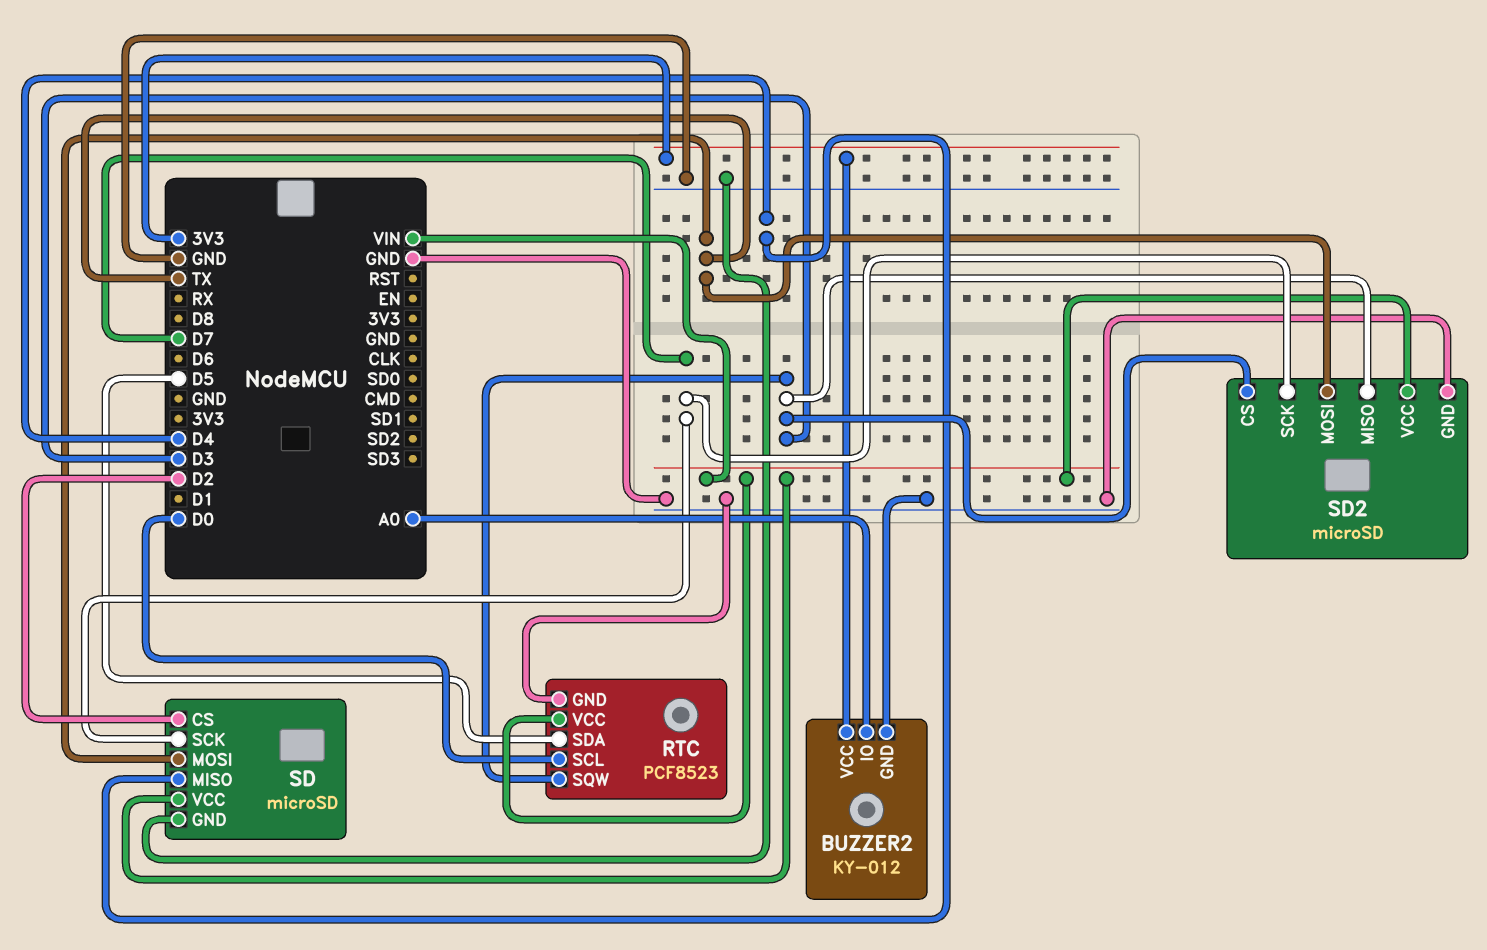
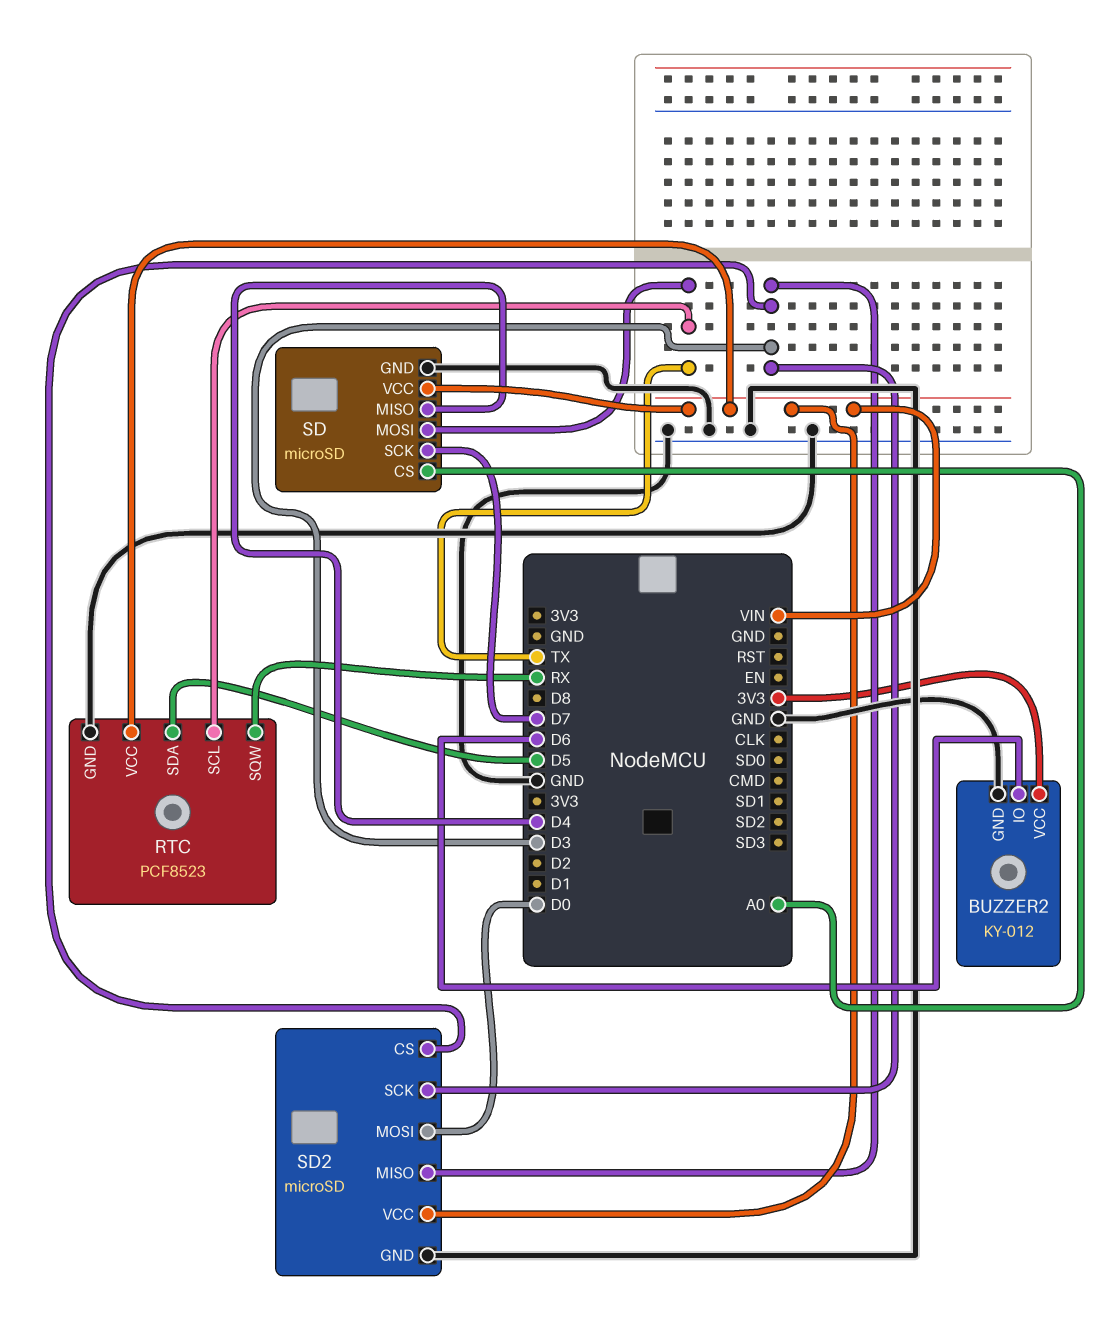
BUZZER2 pin IO: A0 -> D6
RTC pin SCL: D0 -> TX
RTC pin SQW: D3 -> RX
SD pin CS: D2 -> A0
SD2 pin MOSI: TX -> D0
SD2 pin SCK: D7 -> D3

